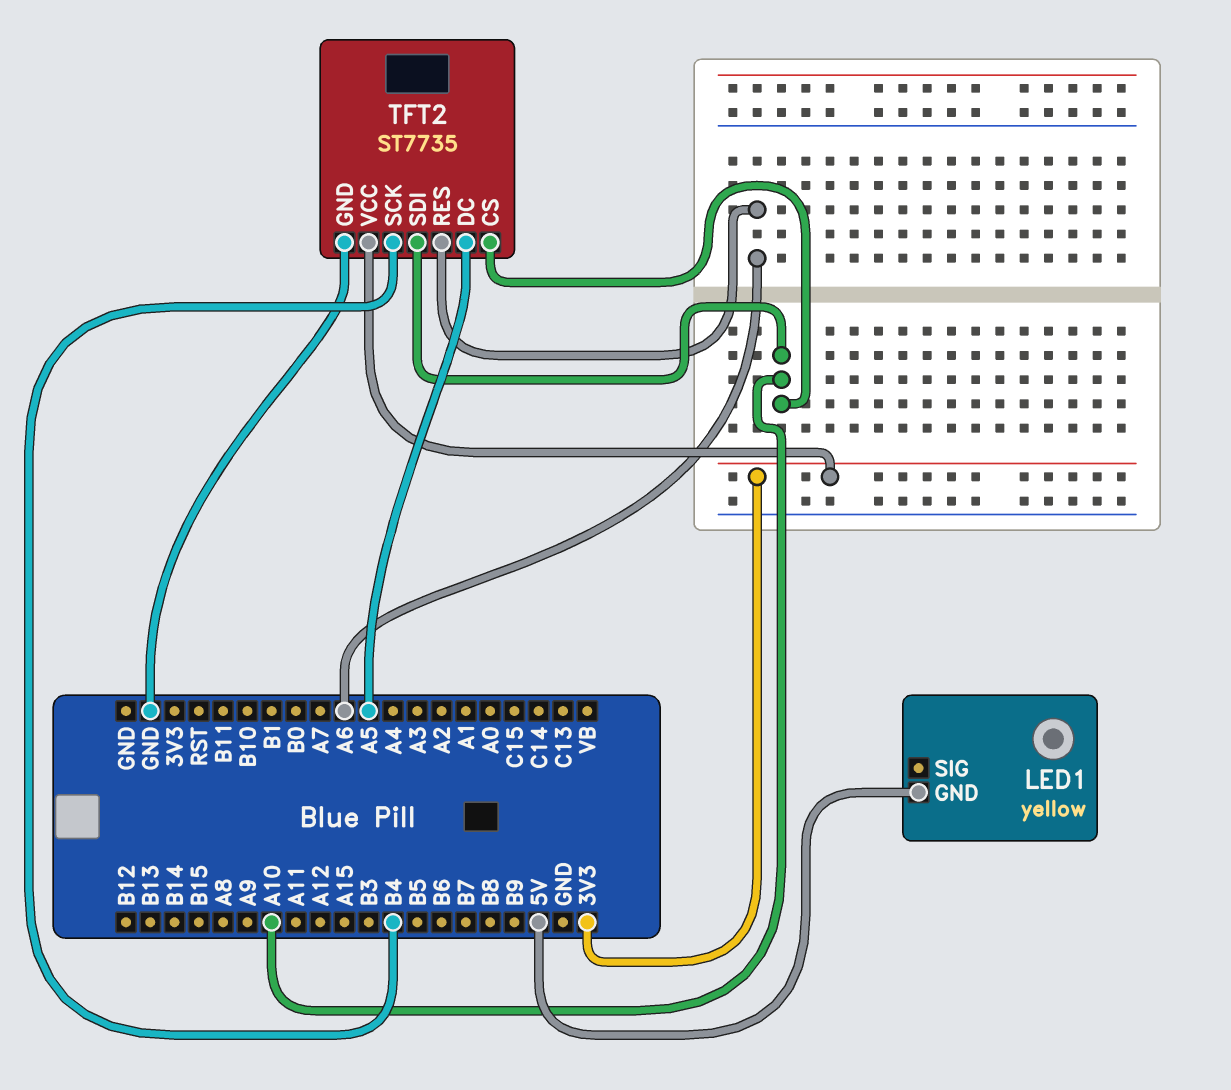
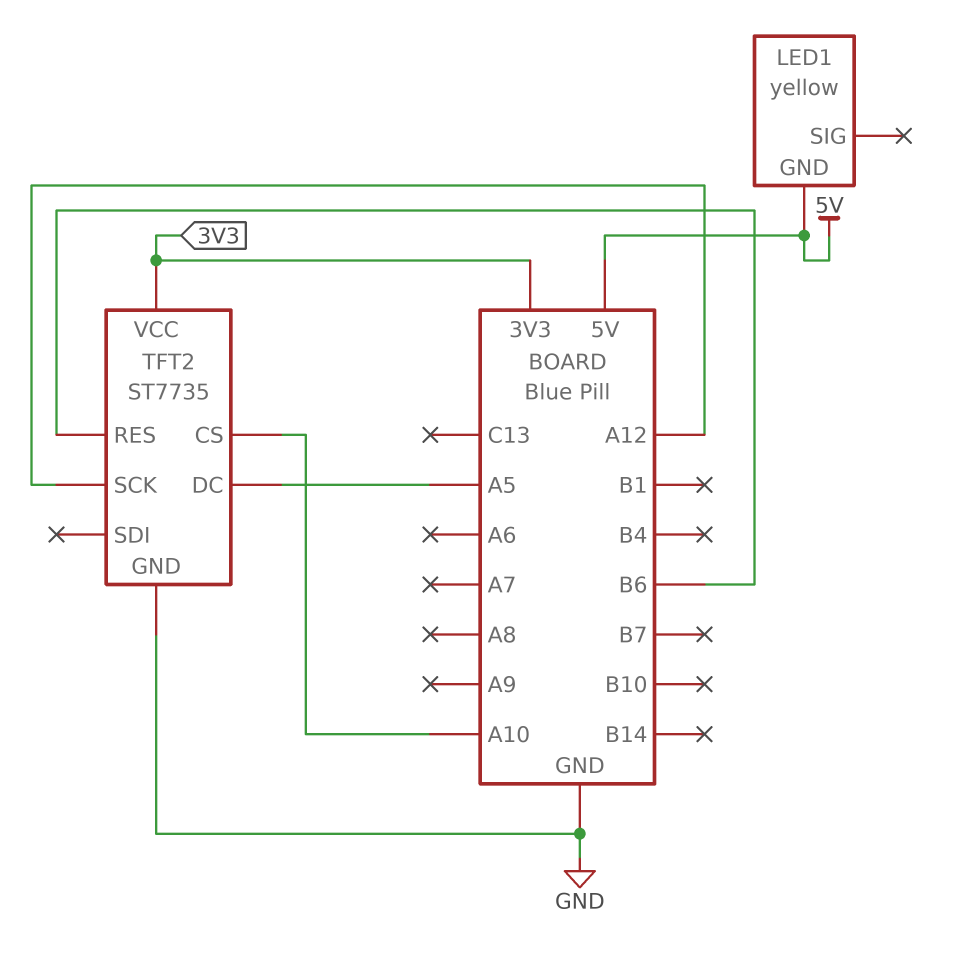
TFT2 pin RES: A6 -> B6
TFT2 pin SCK: B4 -> A12
TFT2 pin SDI: A10 -> none

